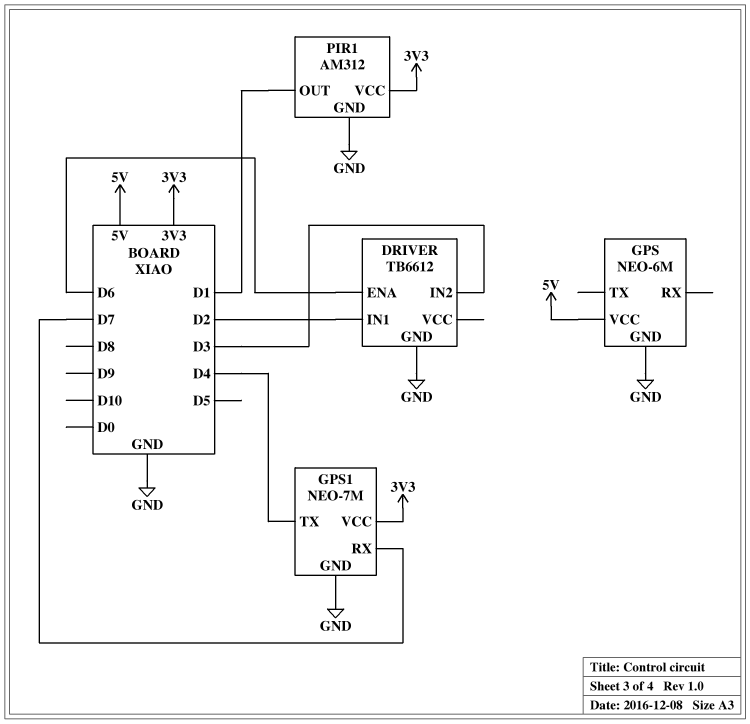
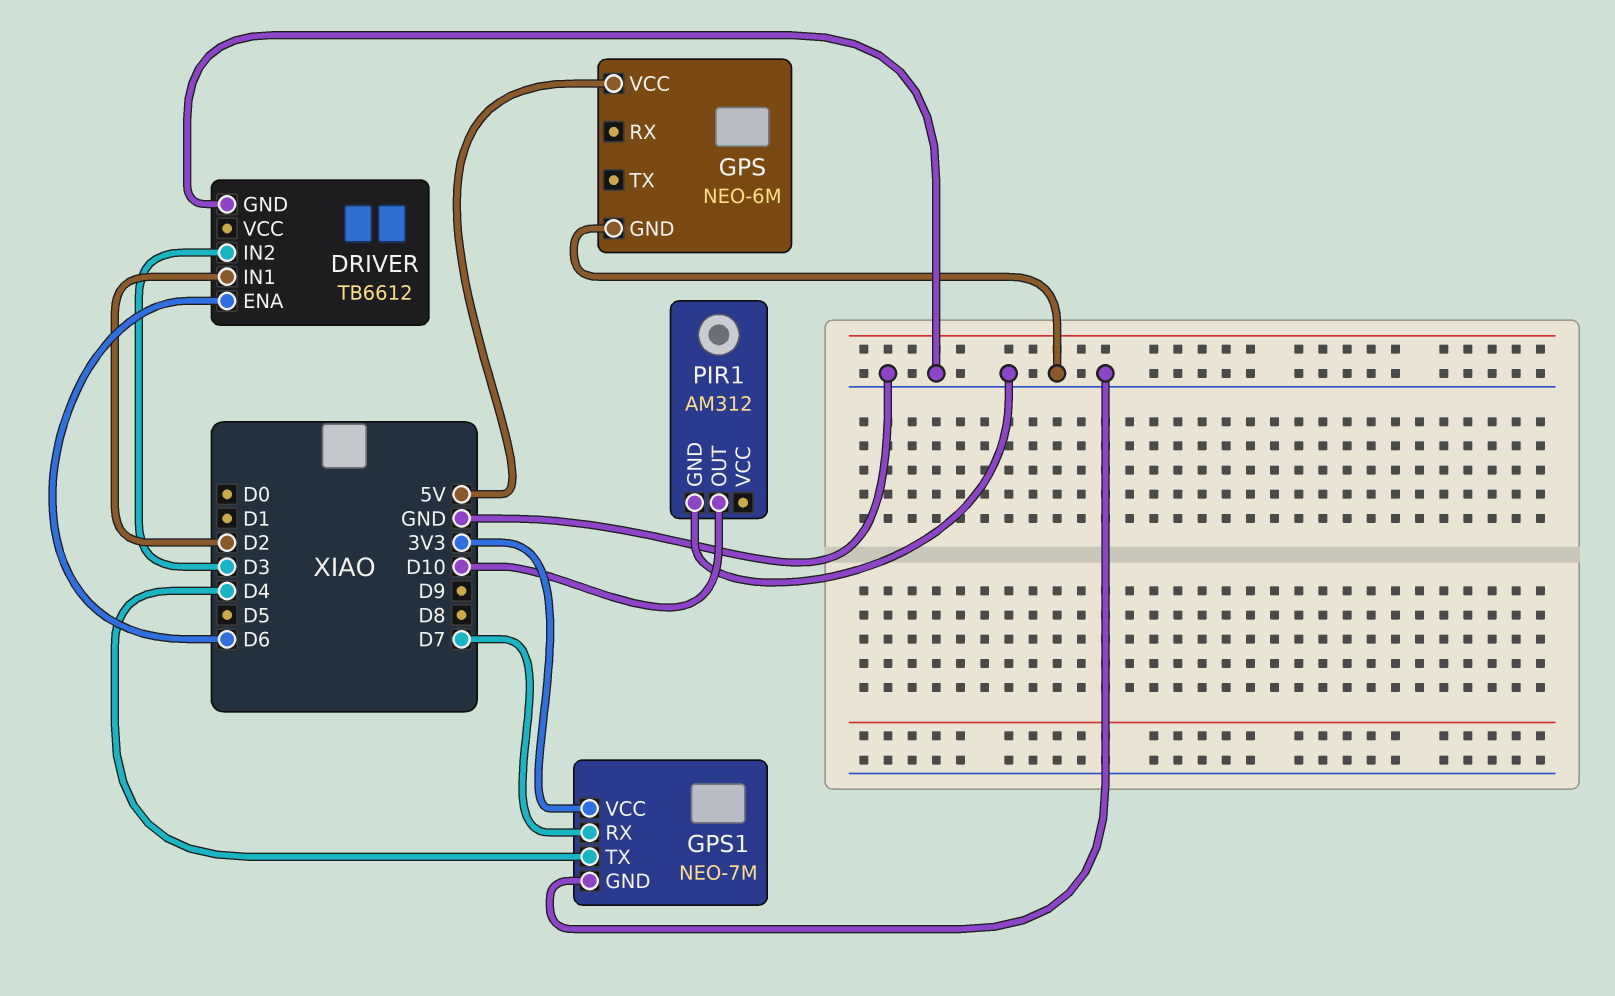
PIR1 pin OUT: D1 -> D10
PIR1 pin VCC: 3V3 -> none

